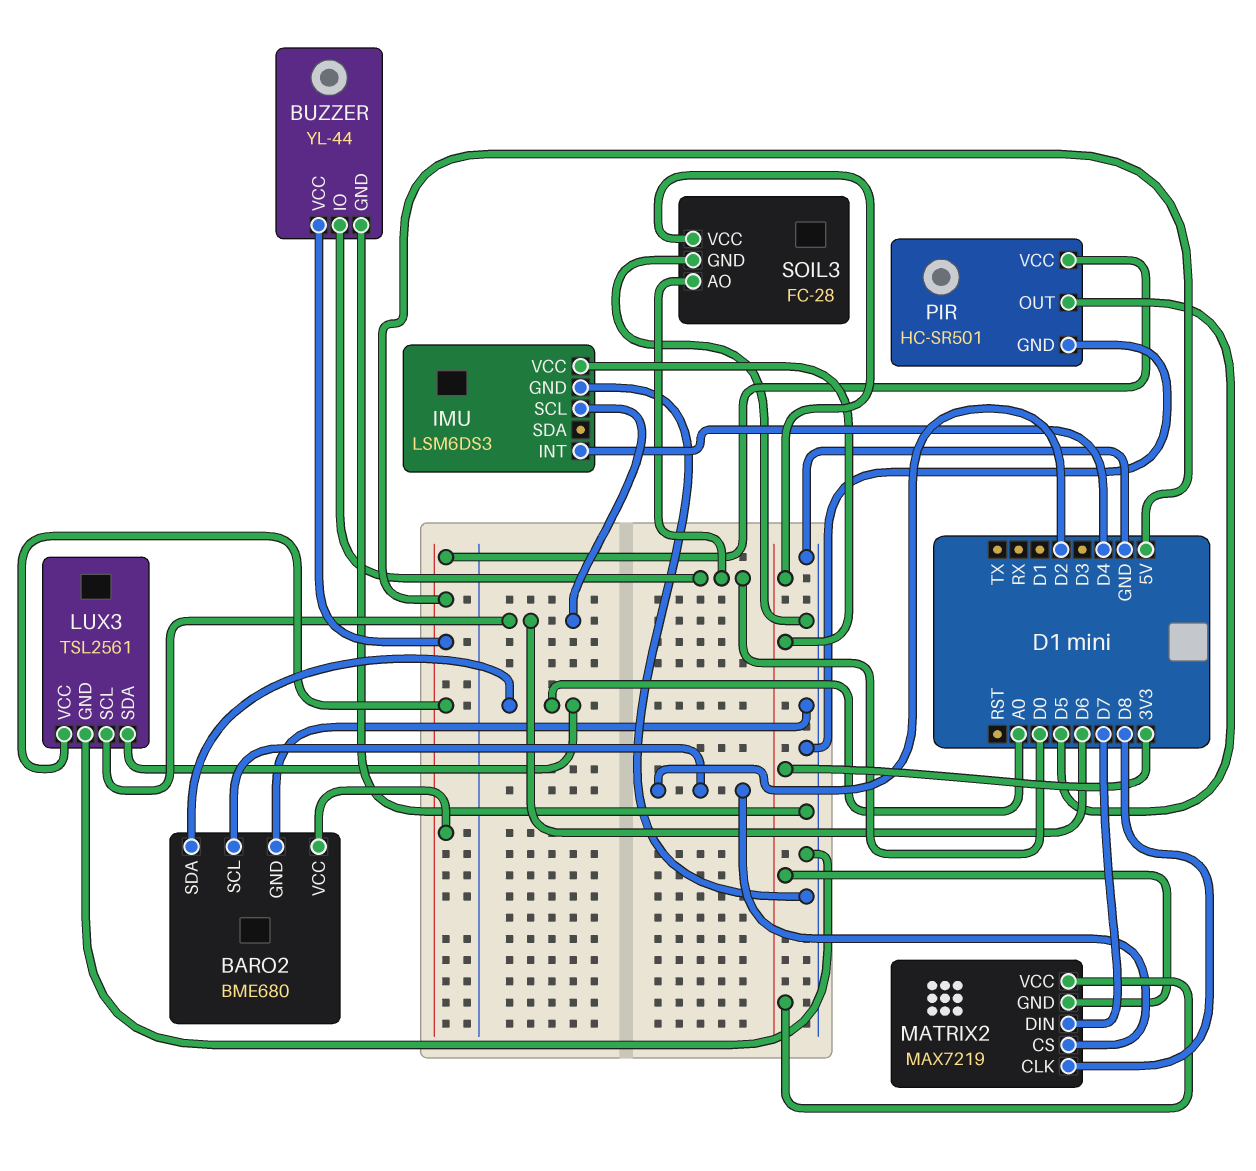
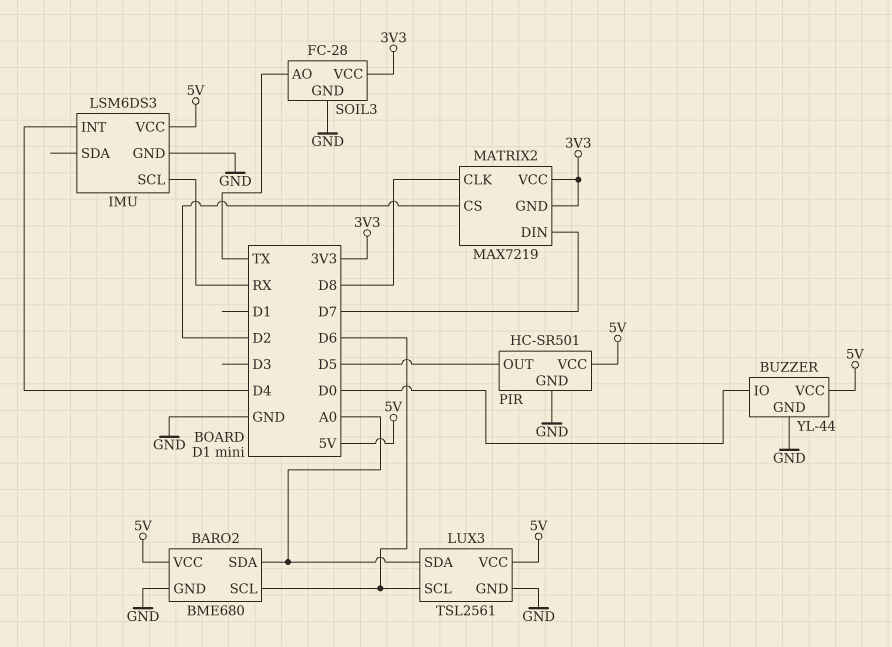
BARO2 pin SCL: D2 -> D6
IMU pin SCL: D6 -> RX
IMU pin VCC: 3V3 -> 5V
SOIL3 pin AO: D0 -> TX

